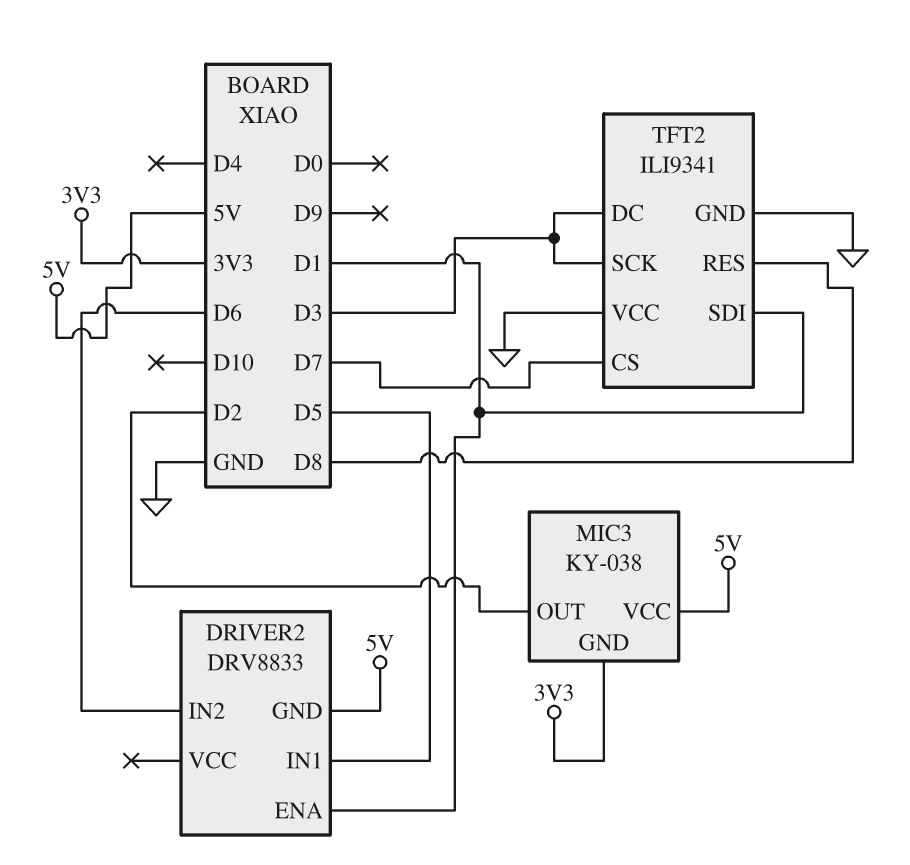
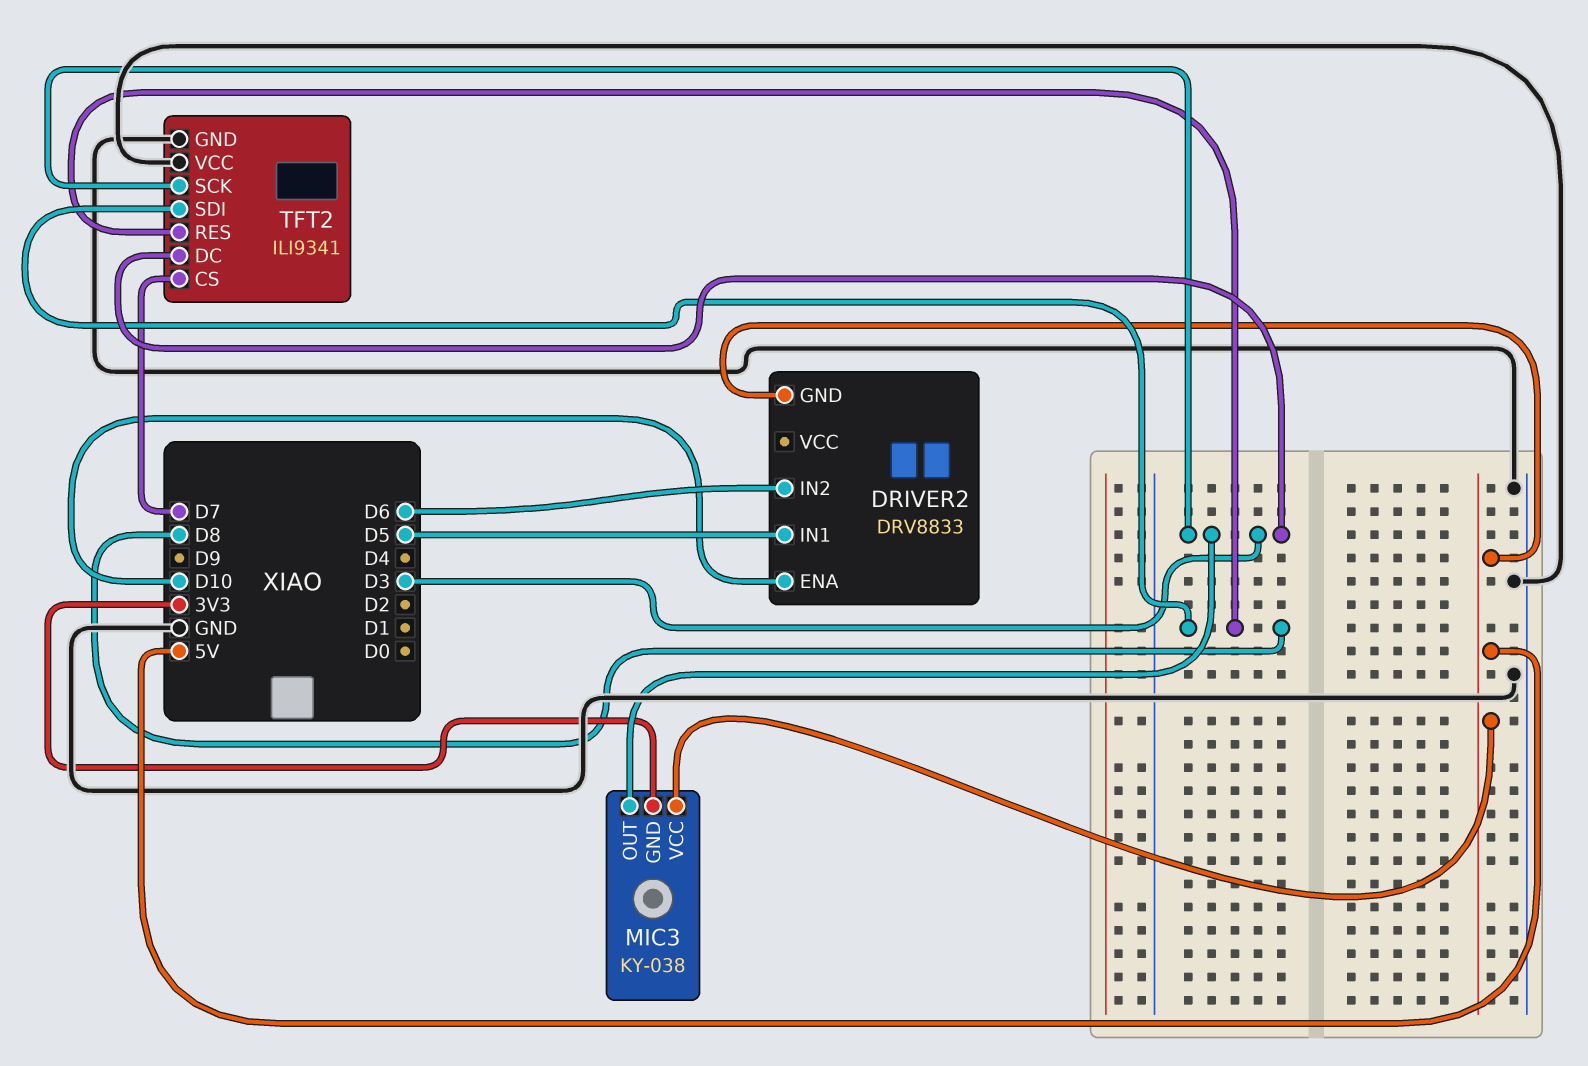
DRIVER2 pin ENA: D1 -> D10
MIC3 pin OUT: D2 -> D3
TFT2 pin SDI: D1 -> D8

